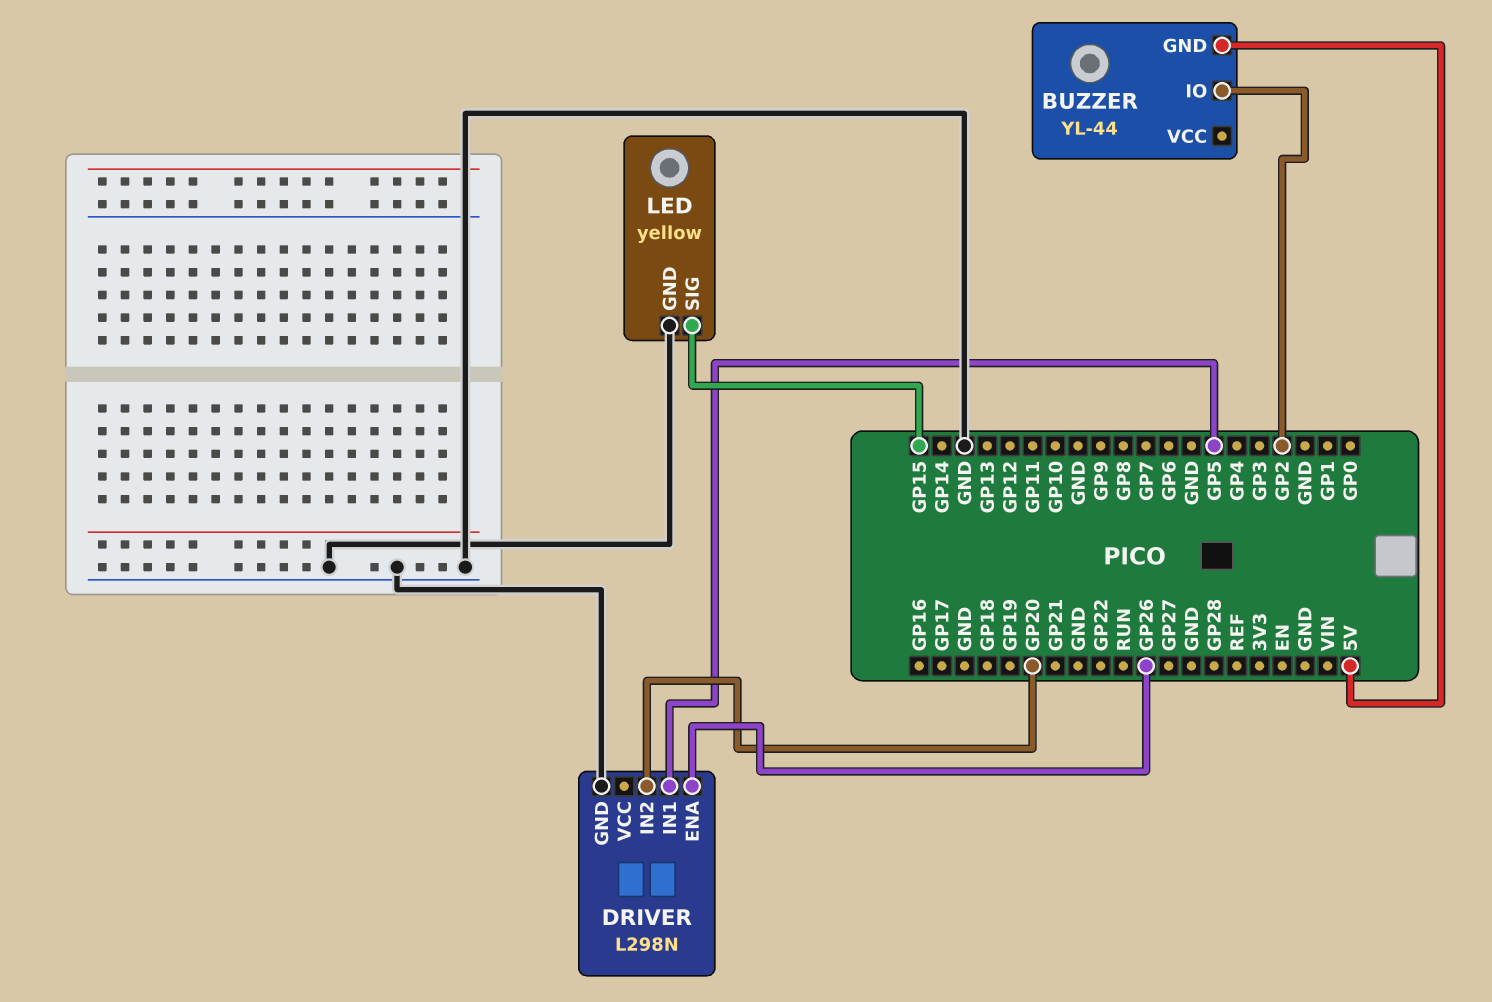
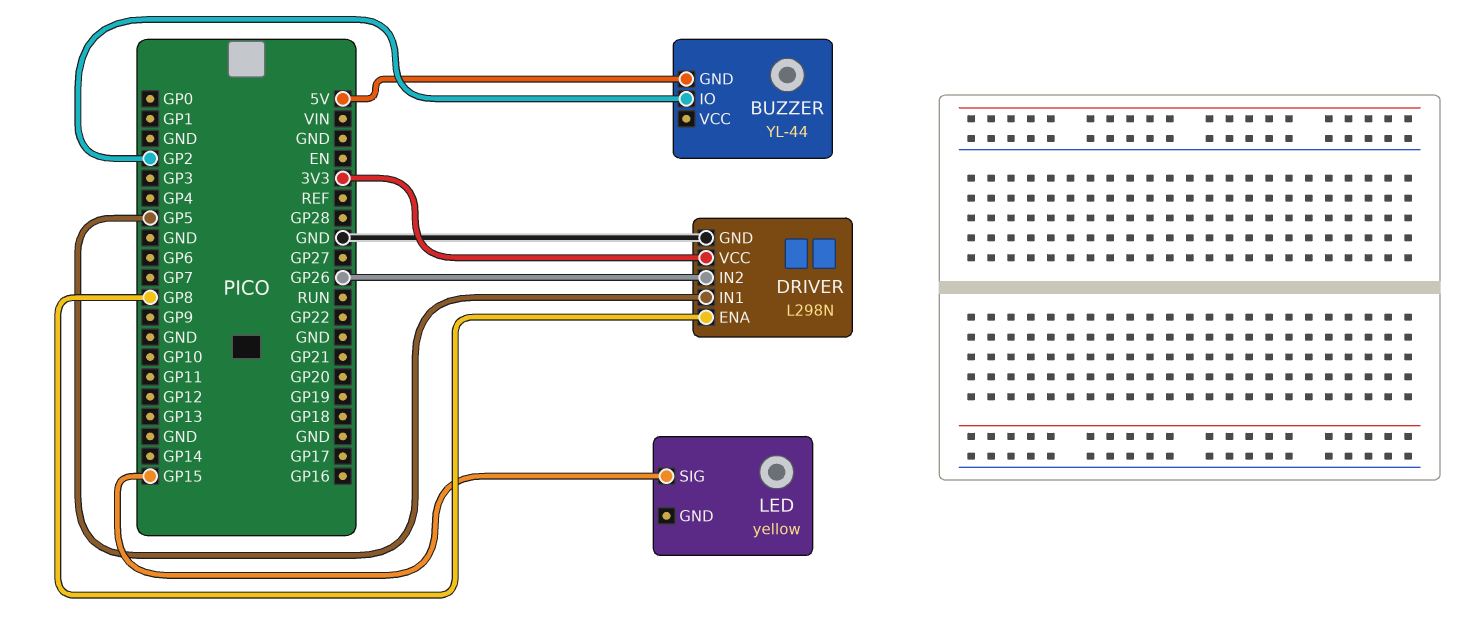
DRIVER pin ENA: GP26 -> GP8
DRIVER pin IN2: GP20 -> GP26
DRIVER pin VCC: none -> 3V3
LED pin GND: GND -> none

